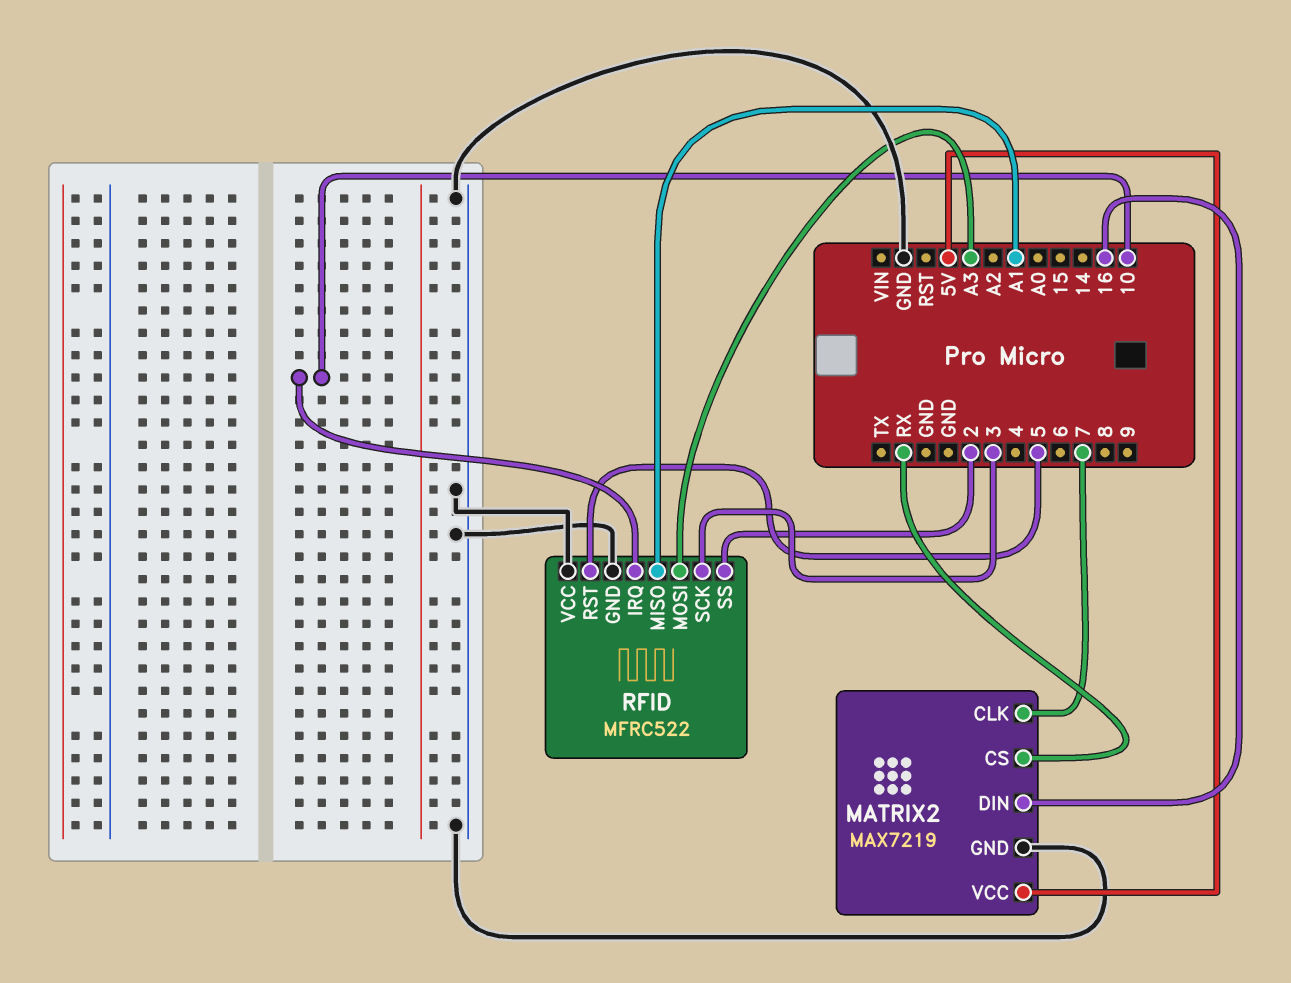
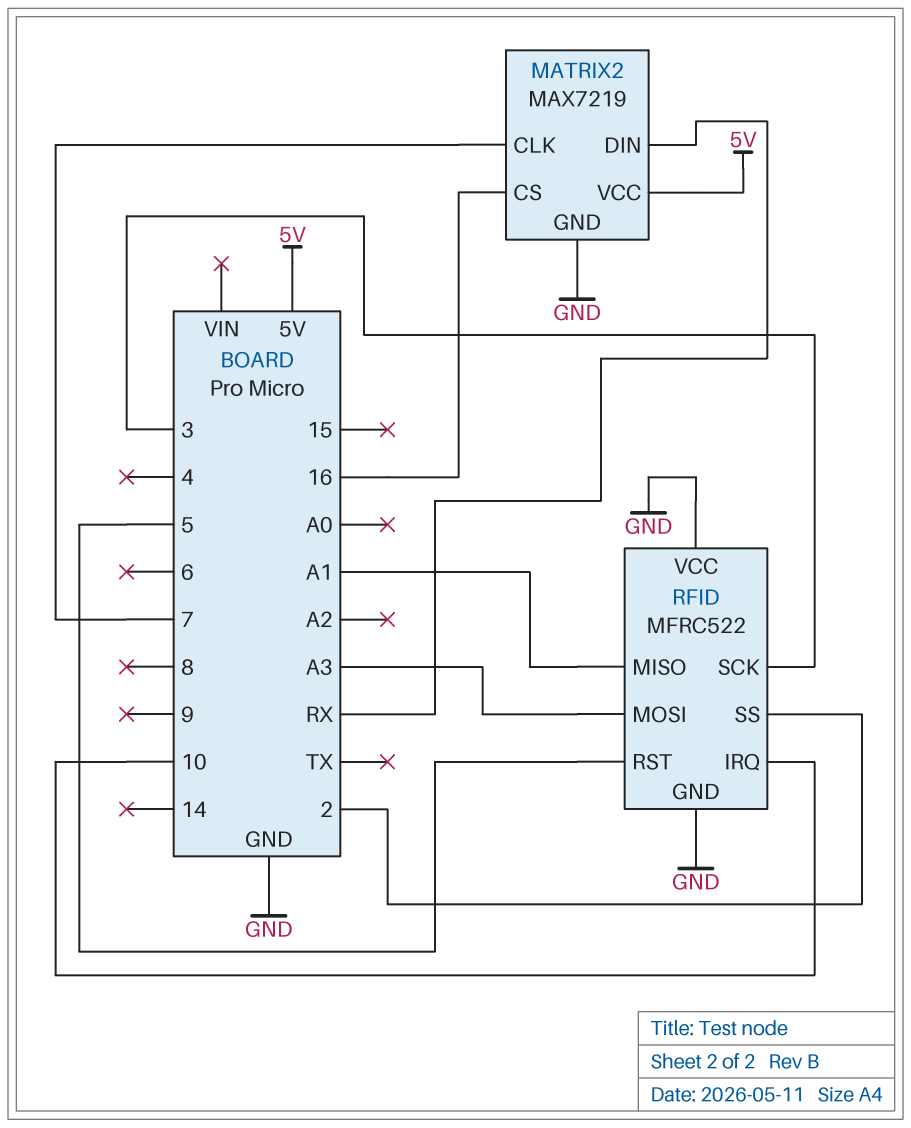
MATRIX2 pin CS: RX -> 16
MATRIX2 pin DIN: 16 -> RX

